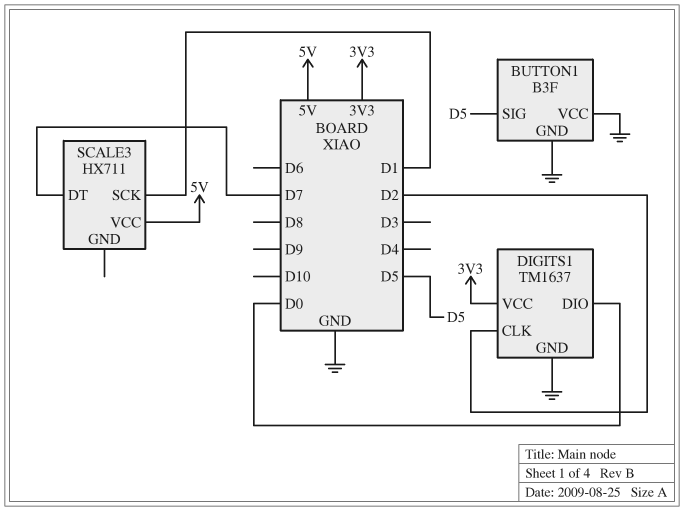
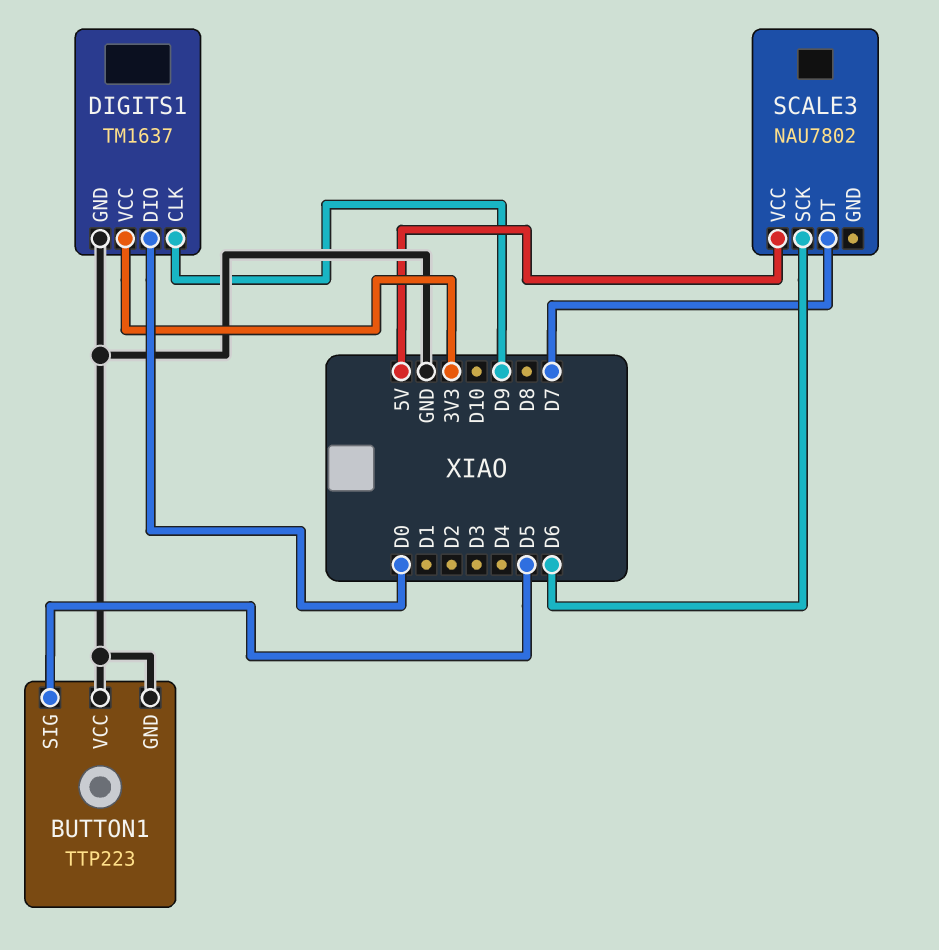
BUTTON1: B3F -> TTP223
DIGITS1 pin CLK: D2 -> D9
SCALE3: HX711 -> NAU7802
SCALE3 pin SCK: D1 -> D6

